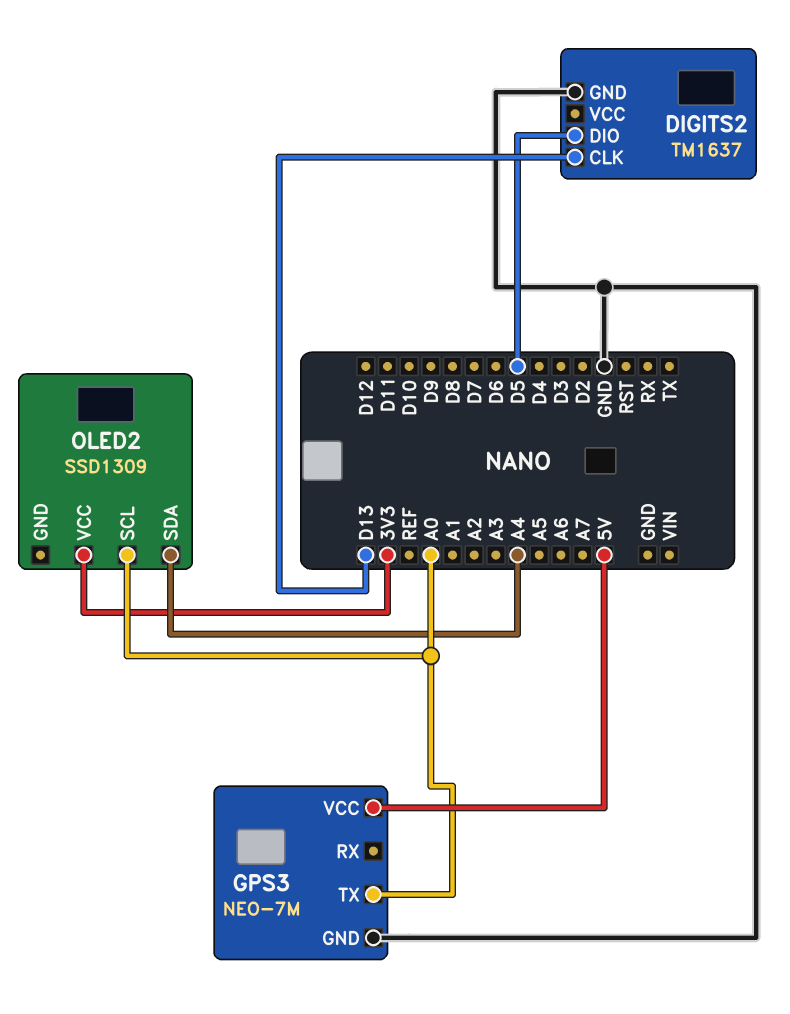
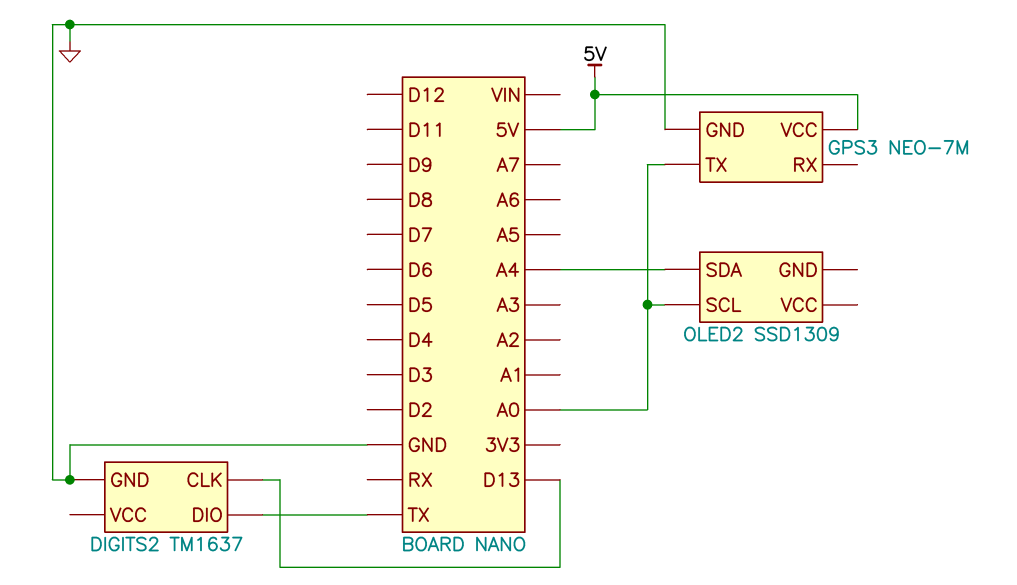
DIGITS2 pin DIO: D5 -> TX
OLED2 pin VCC: 3V3 -> none

